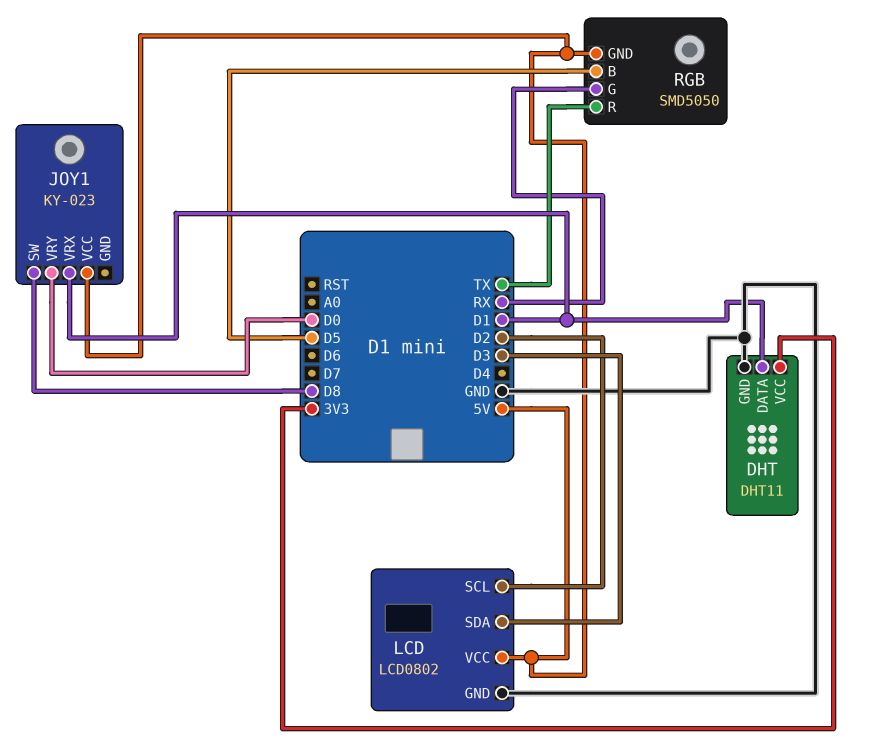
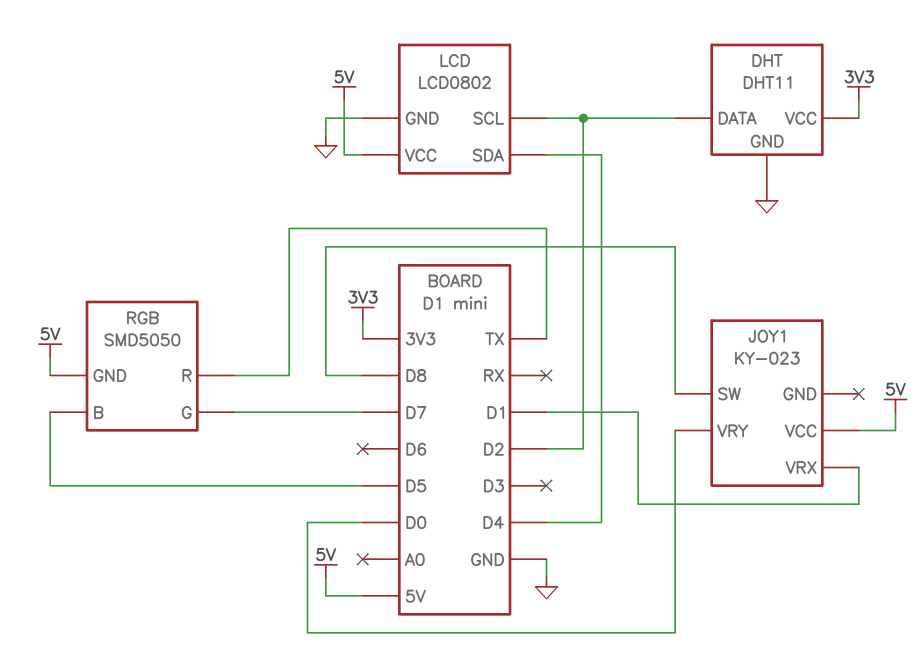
DHT pin DATA: D1 -> D2
LCD pin SDA: D3 -> D4
RGB pin G: RX -> D7

